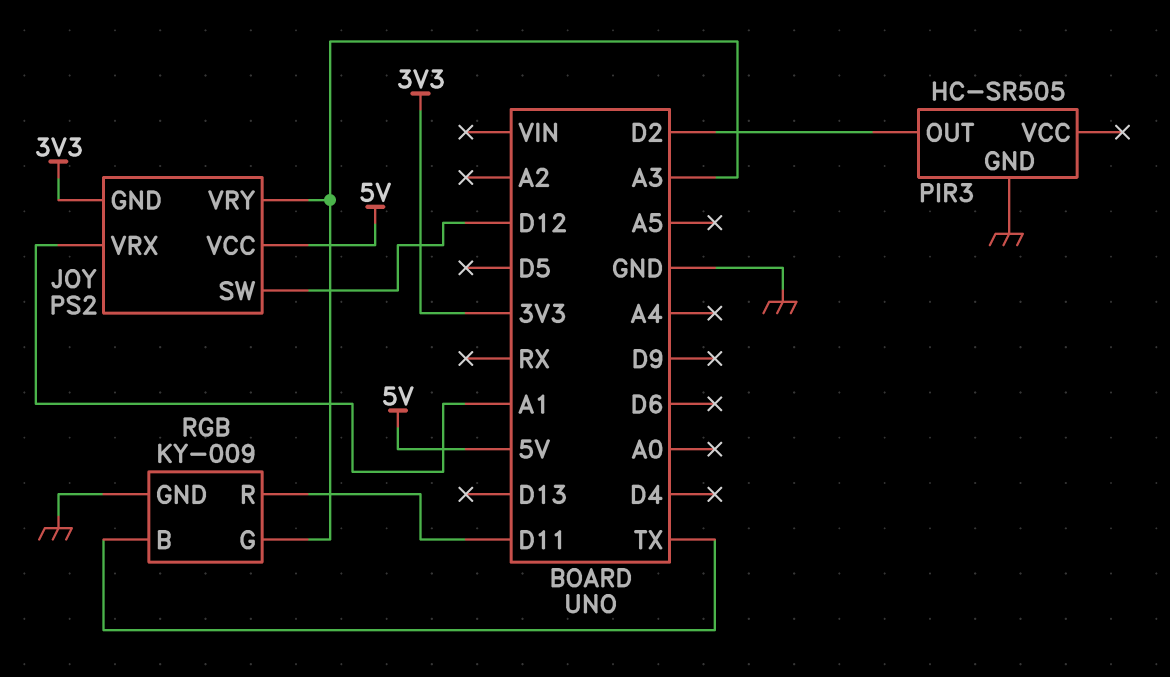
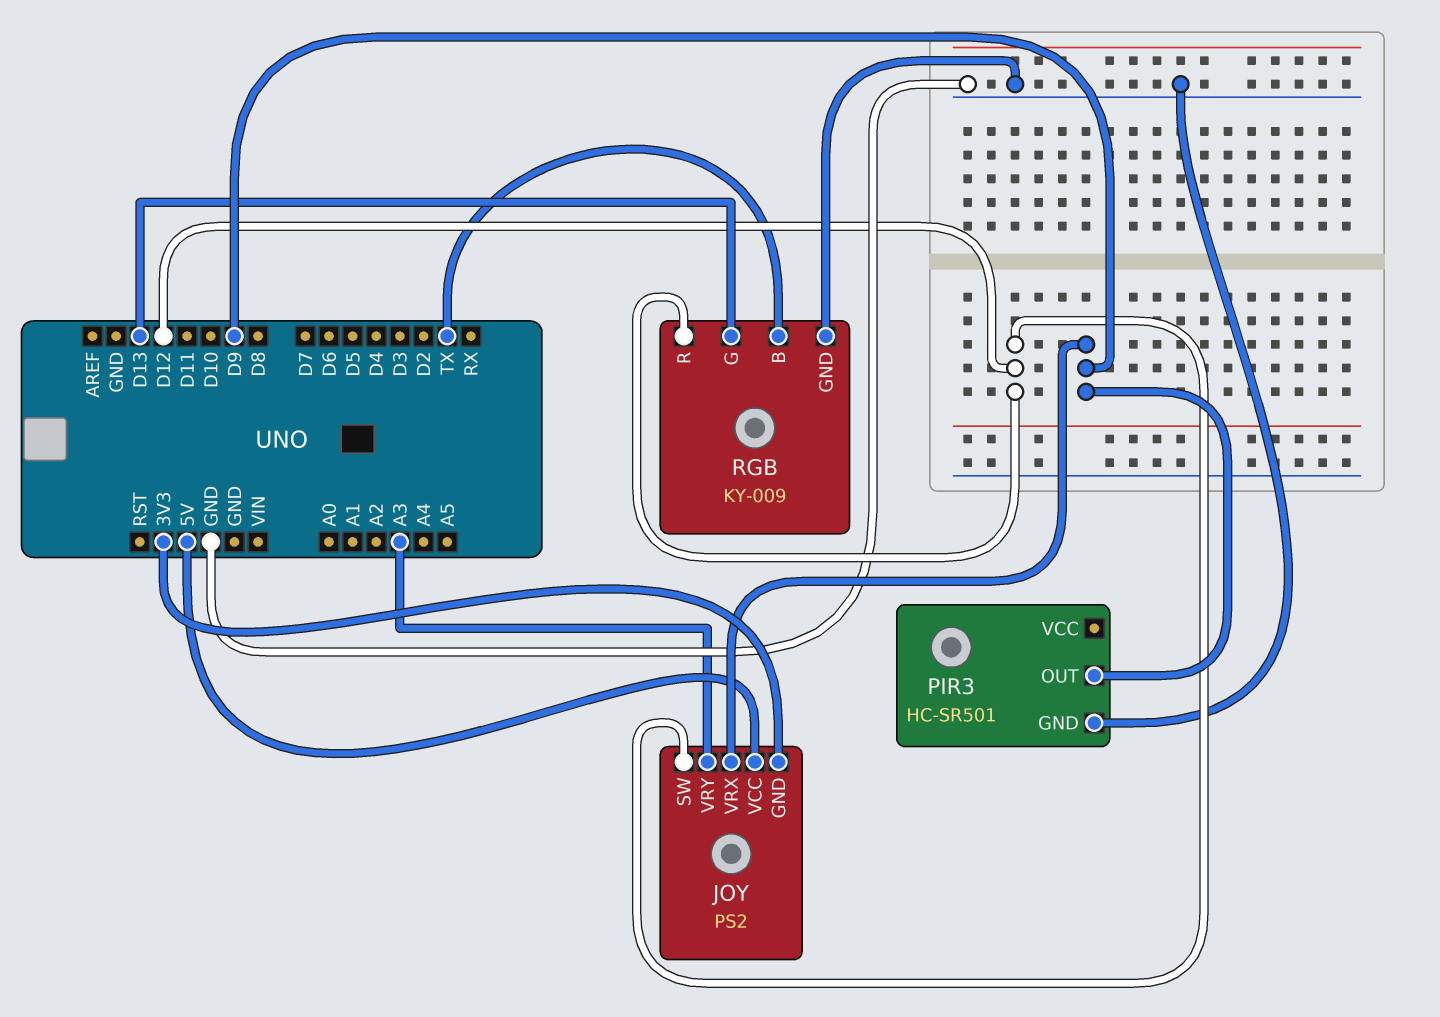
JOY pin VRX: A1 -> D9
PIR3: HC-SR505 -> HC-SR501
PIR3 pin OUT: D2 -> D9
RGB pin G: A3 -> D13
RGB pin R: D11 -> D12

